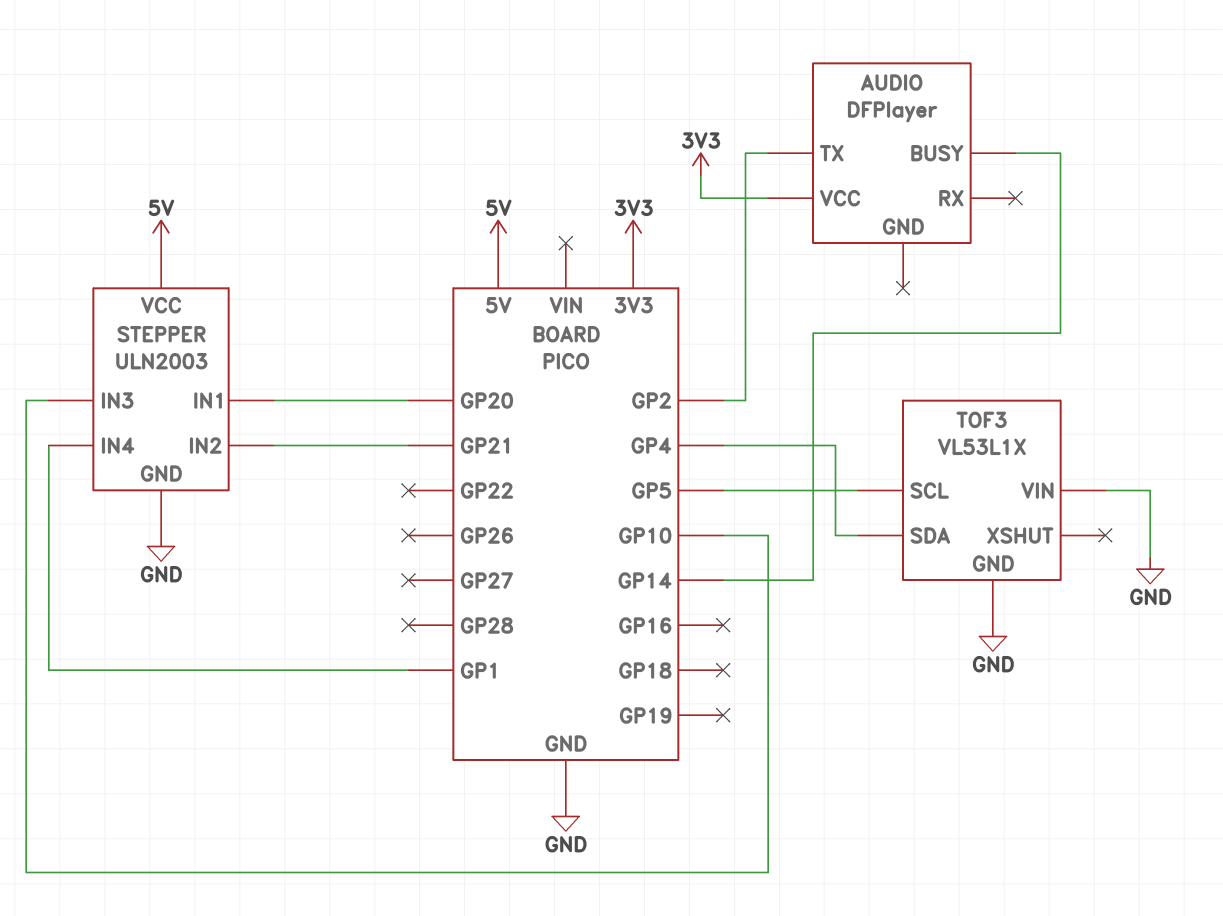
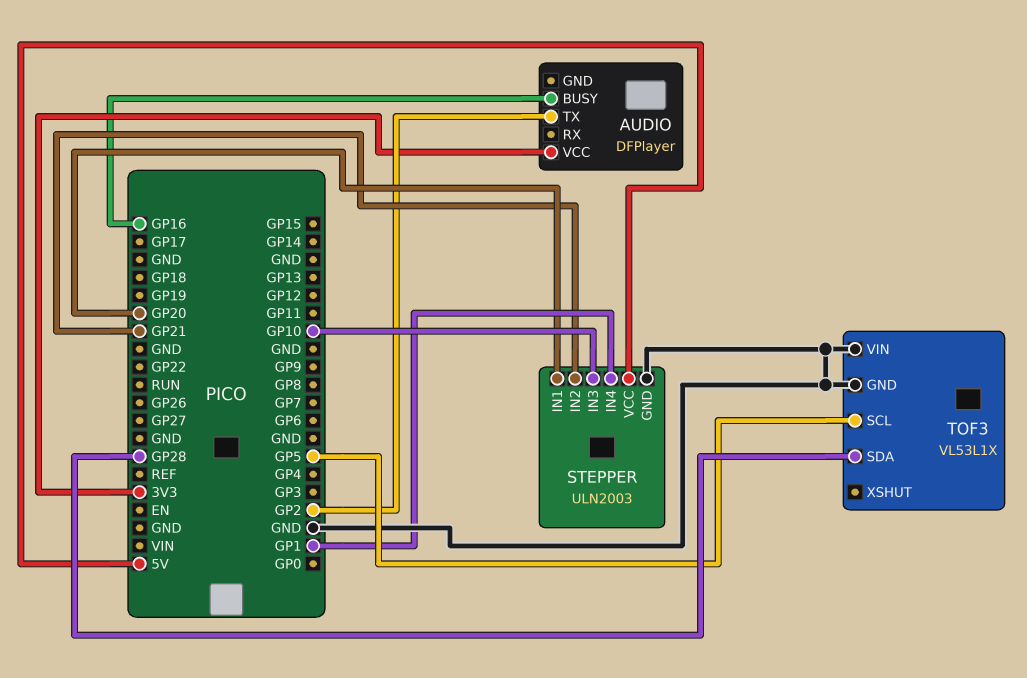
AUDIO pin BUSY: GP14 -> GP16
TOF3 pin SDA: GP4 -> GP28

